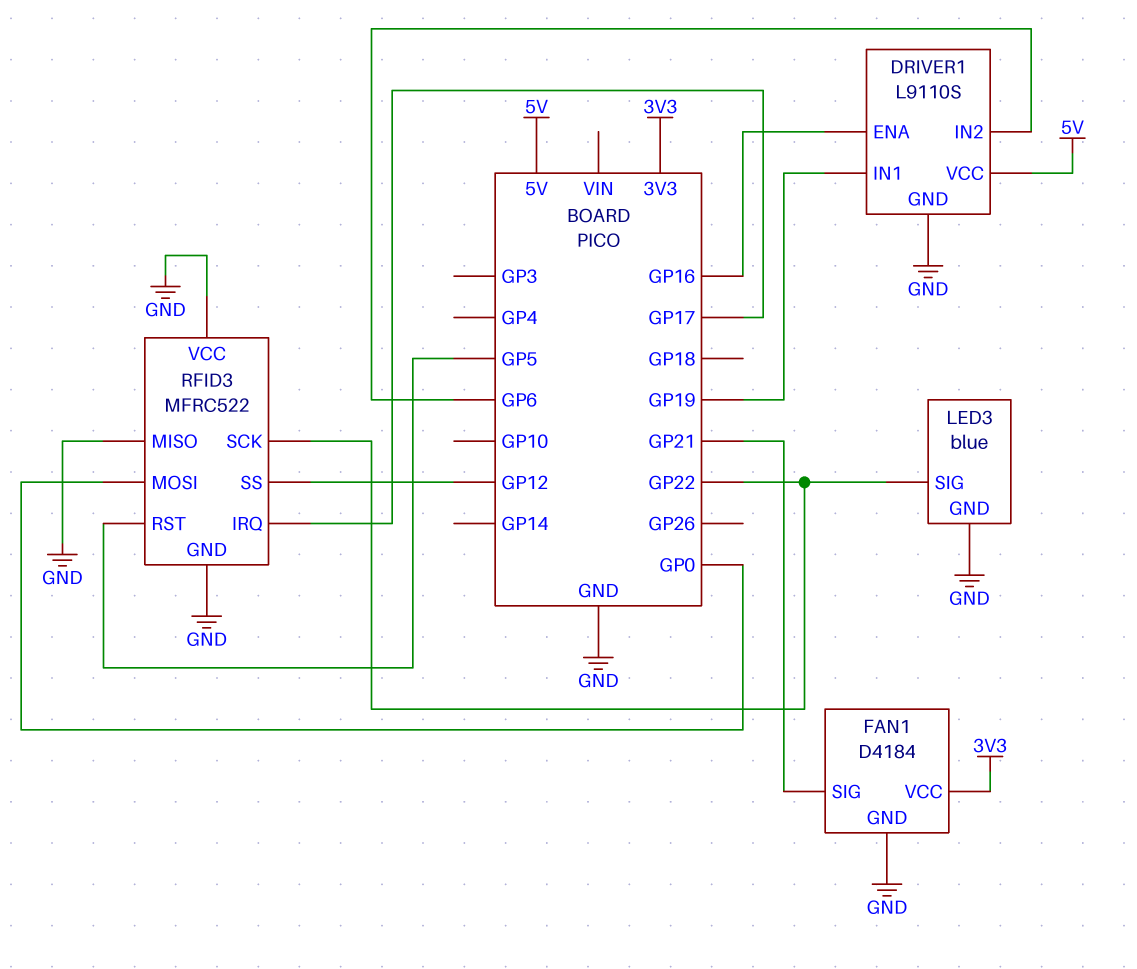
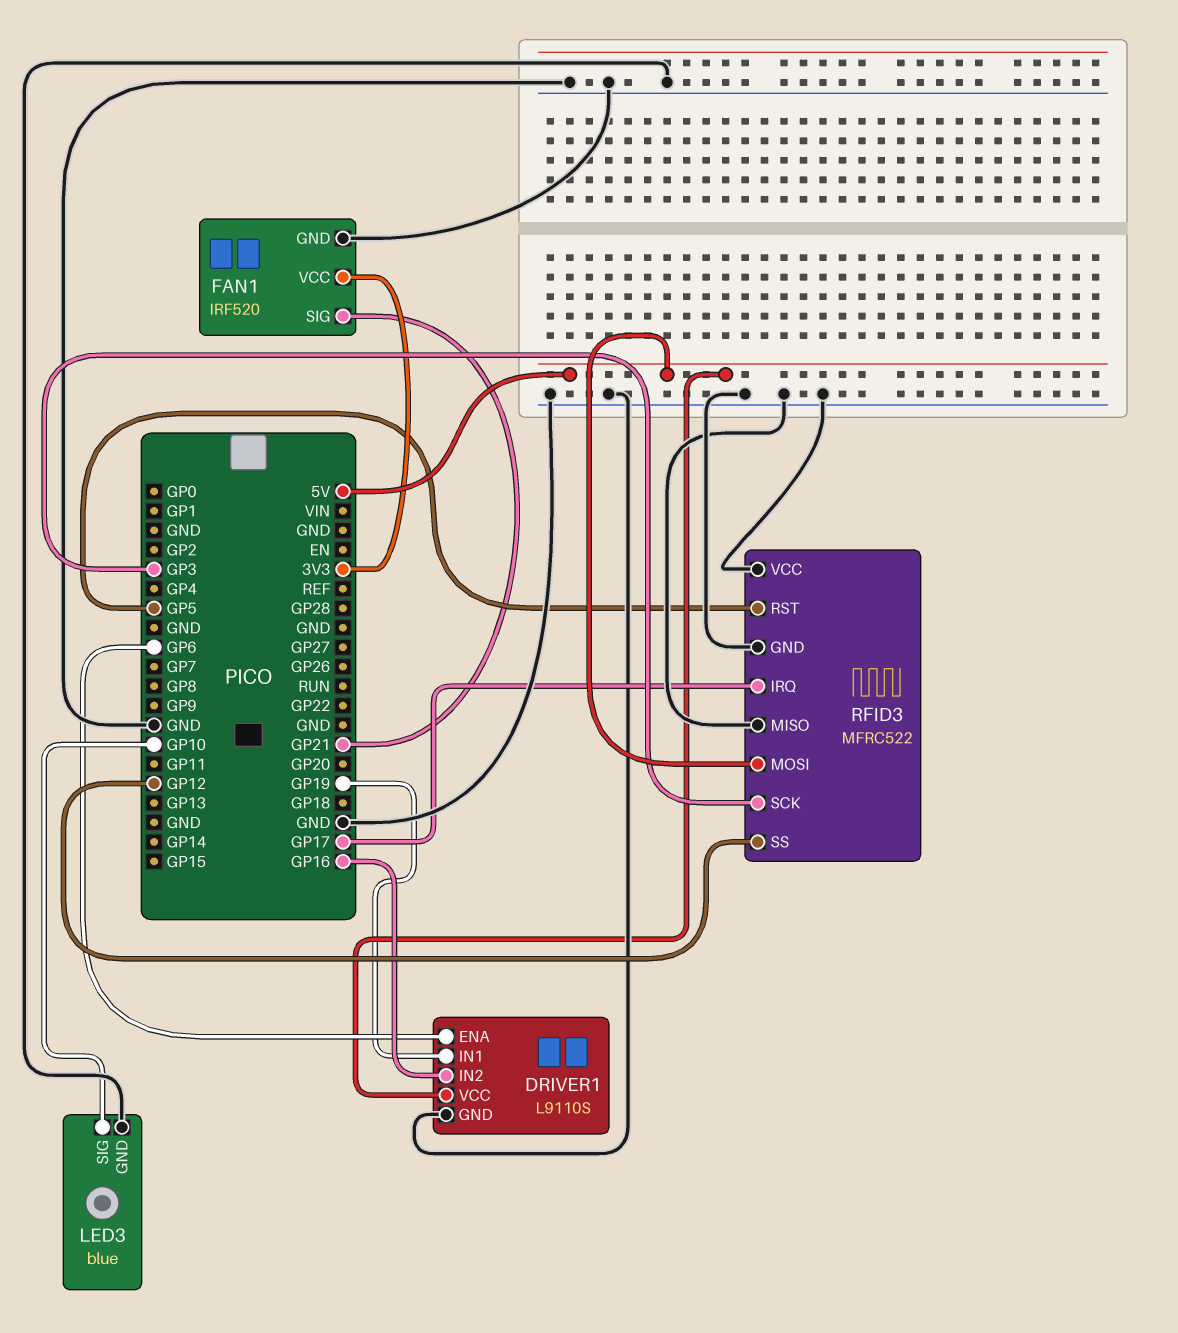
DRIVER1 pin ENA: GP16 -> GP6
DRIVER1 pin IN2: GP6 -> GP16
FAN1: D4184 -> IRF520
LED3 pin SIG: GP22 -> GP10
RFID3 pin MOSI: GP0 -> 5V
RFID3 pin SCK: GP22 -> GP3

